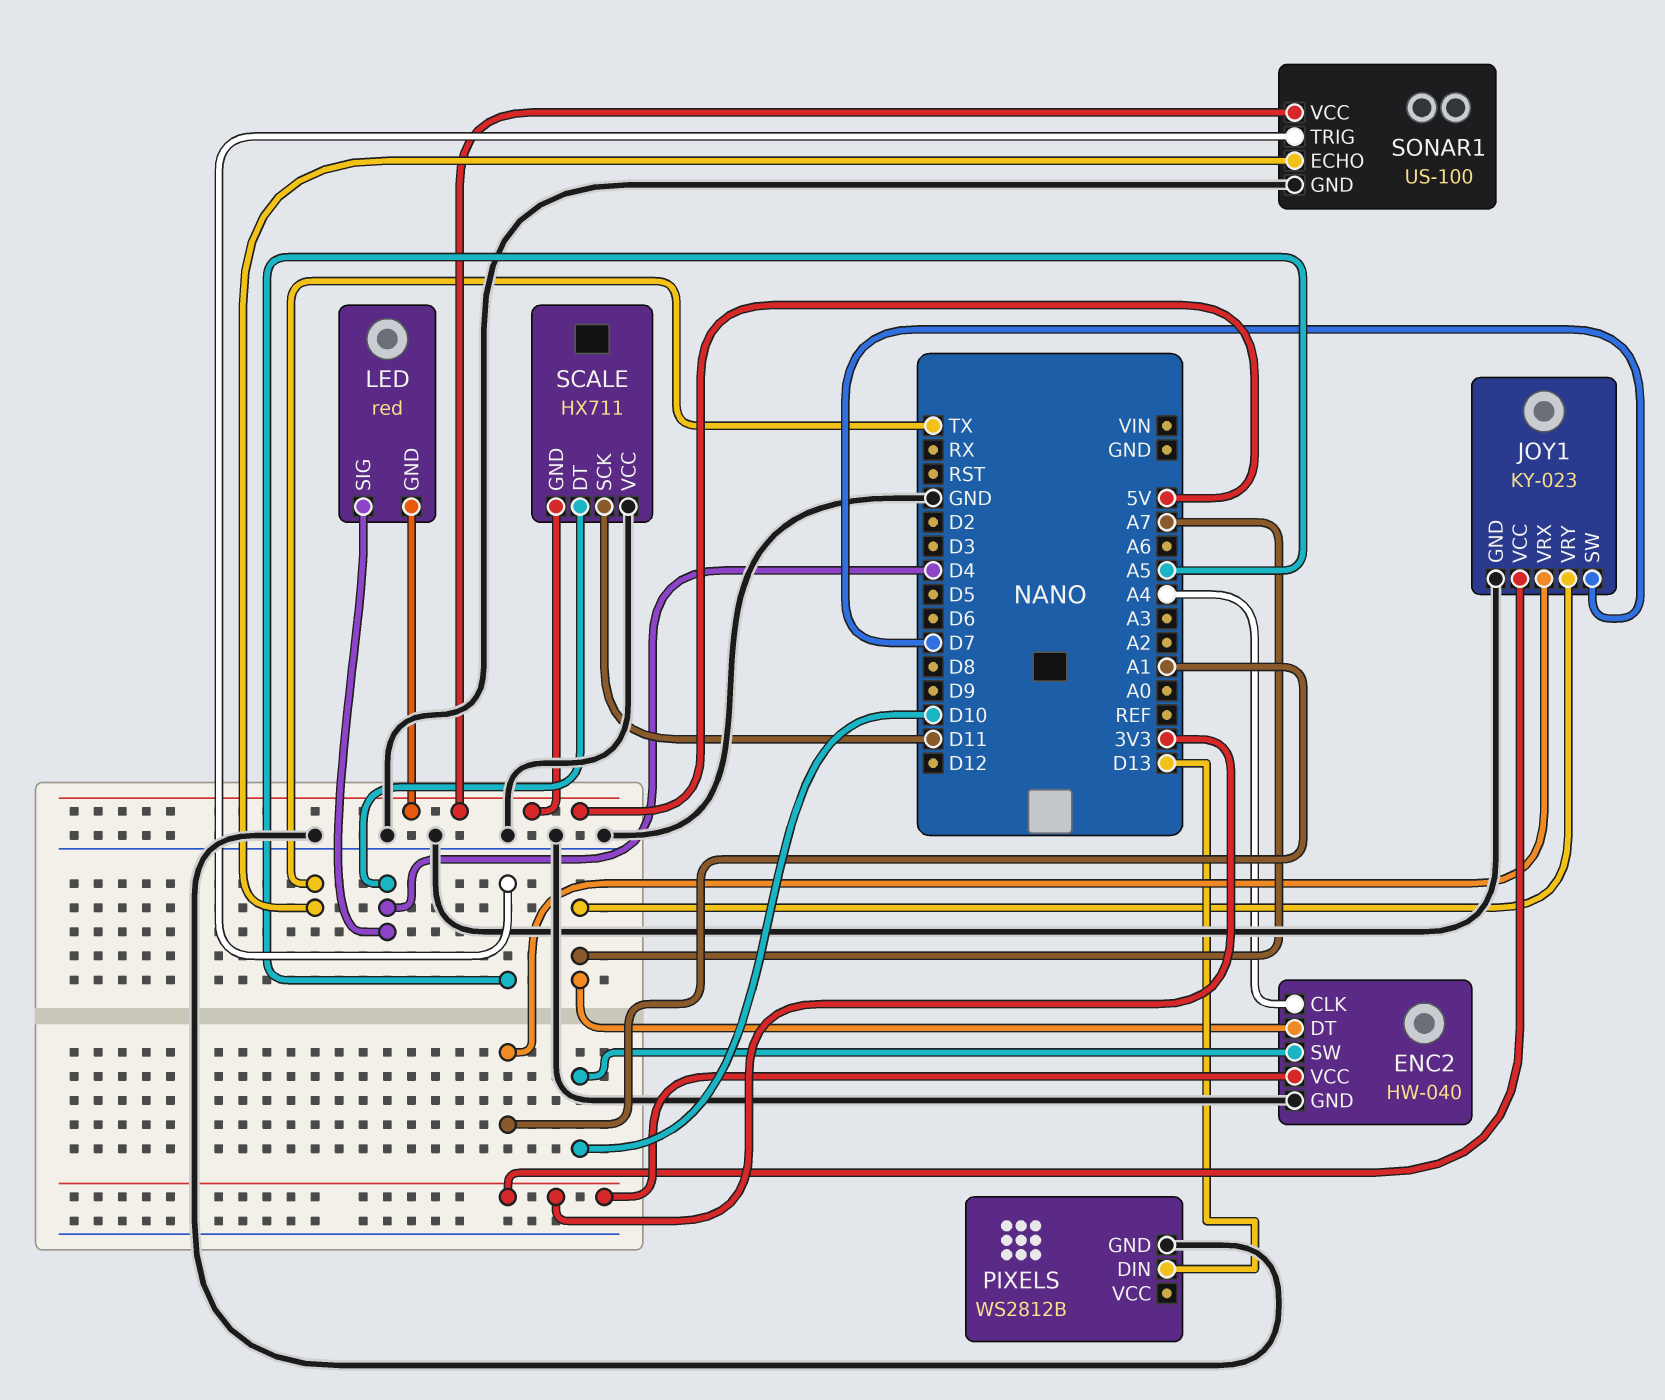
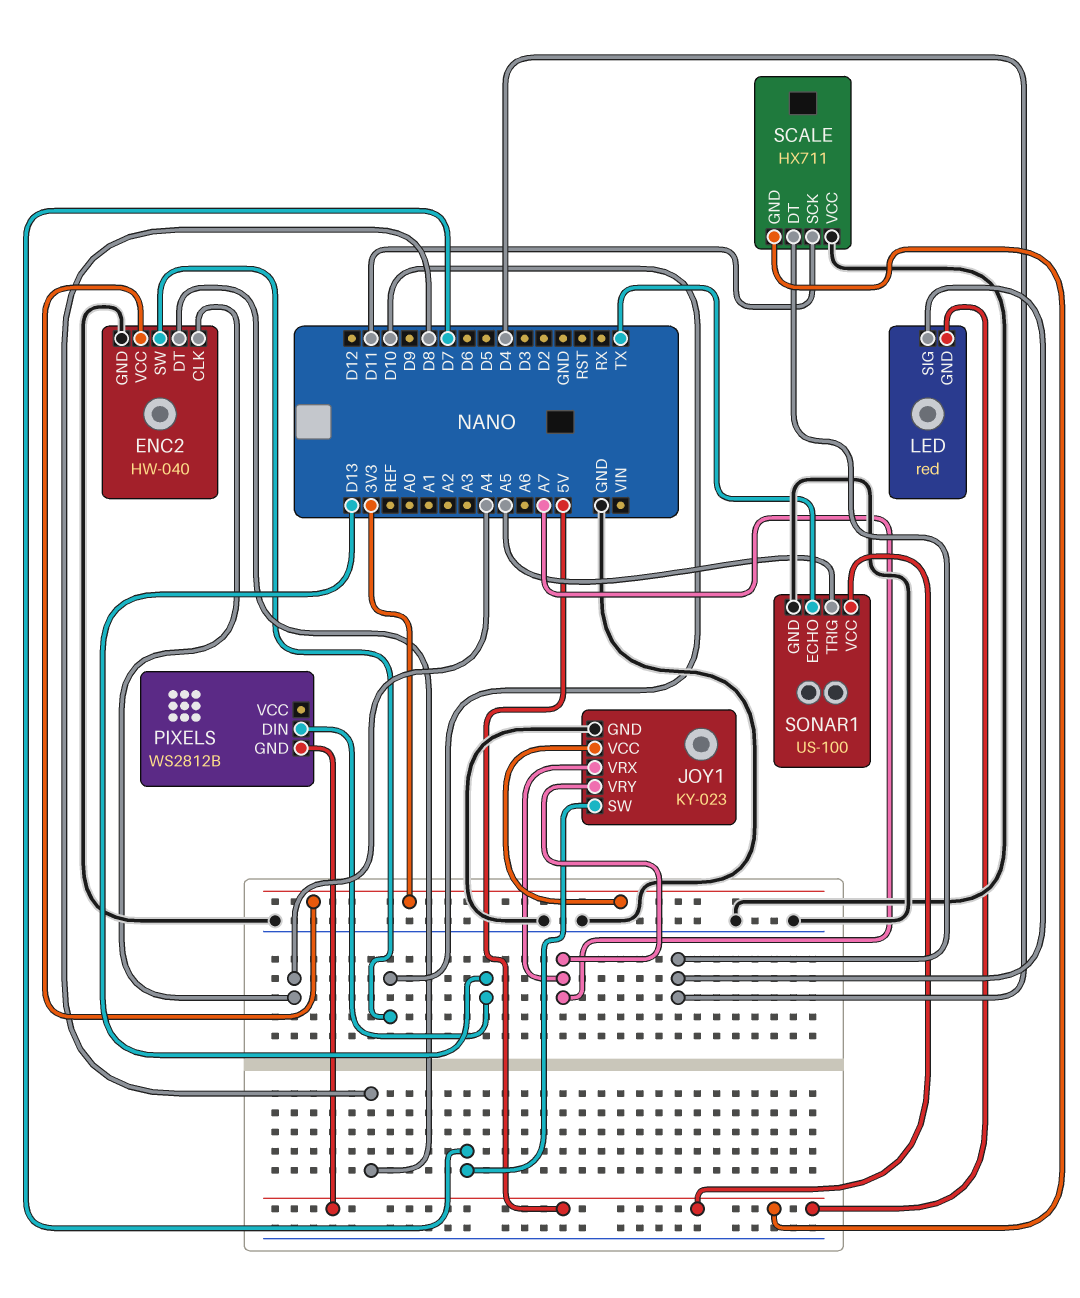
ENC2 pin DT: A7 -> D8
JOY1 pin VRX: A1 -> A7
PIXELS pin GND: GND -> 5V

